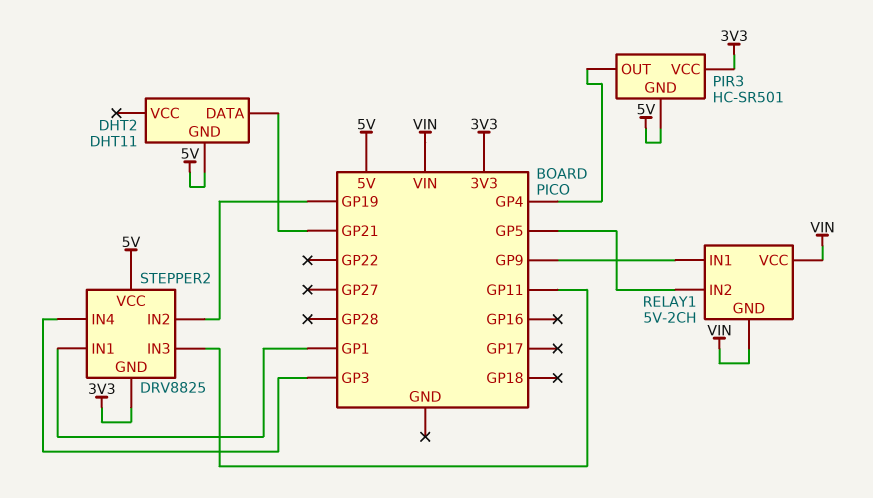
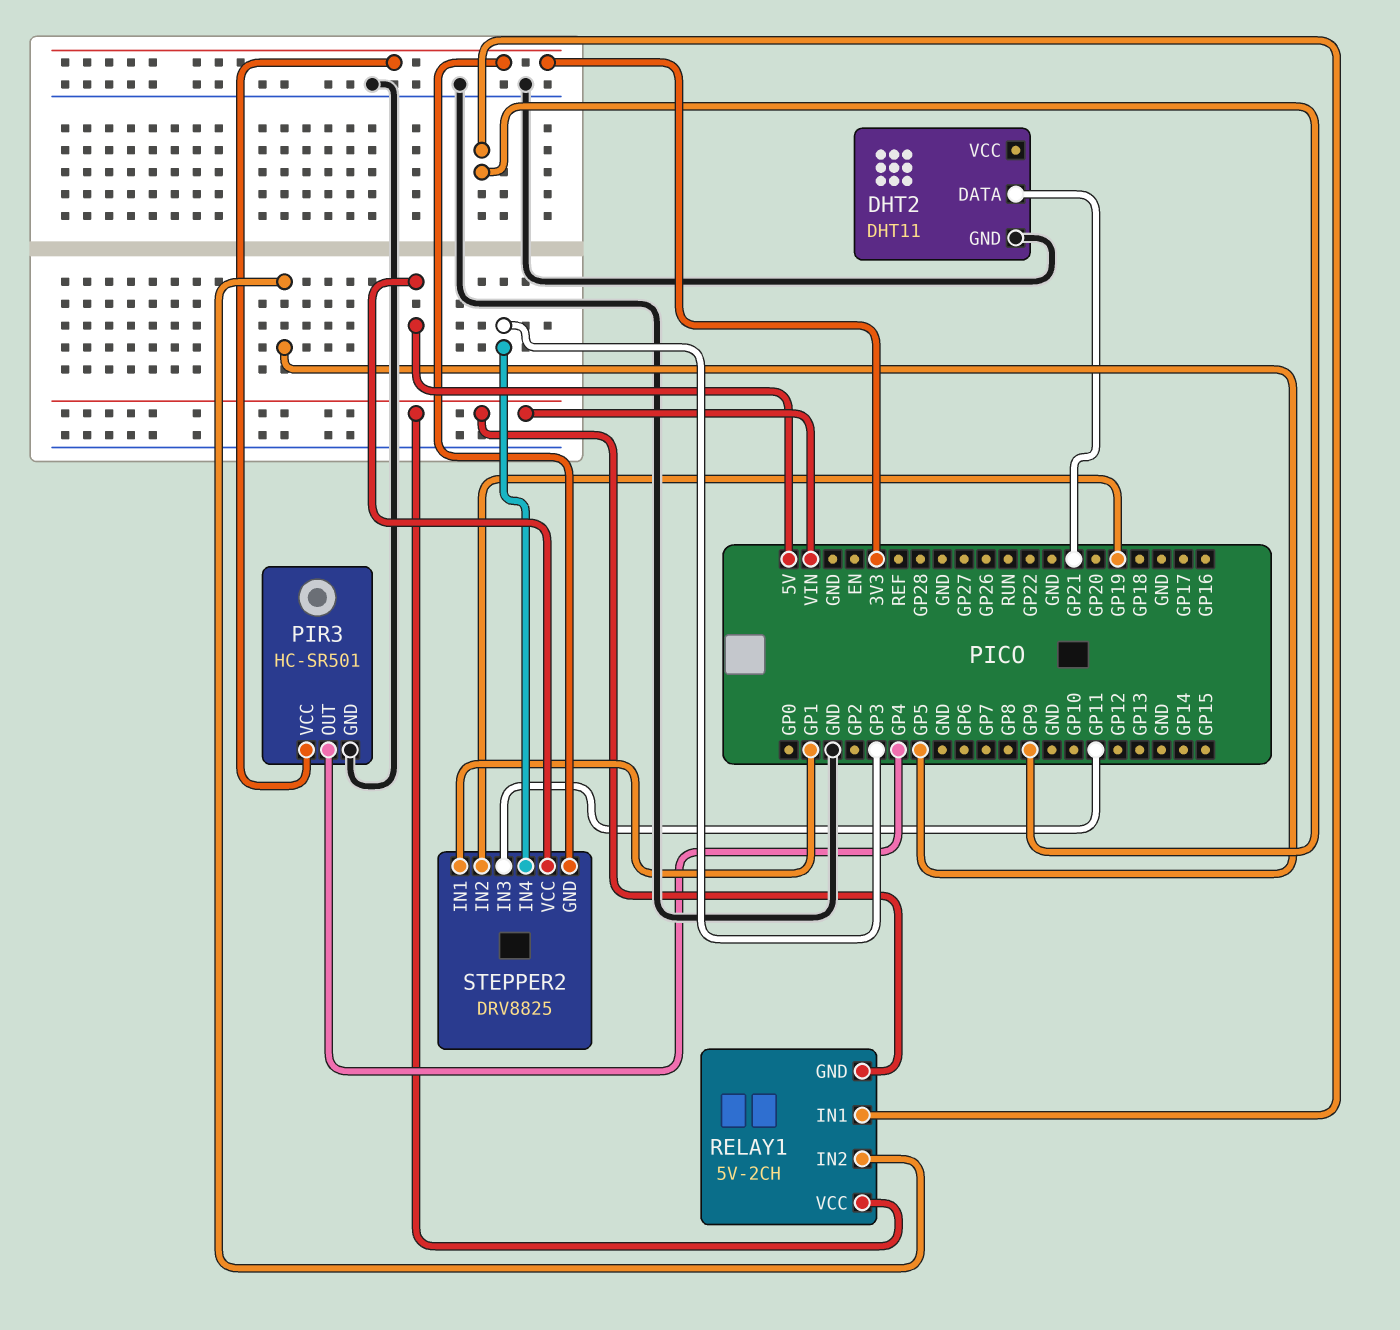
DHT2 pin GND: 5V -> GND
PIR3 pin GND: 5V -> GND

